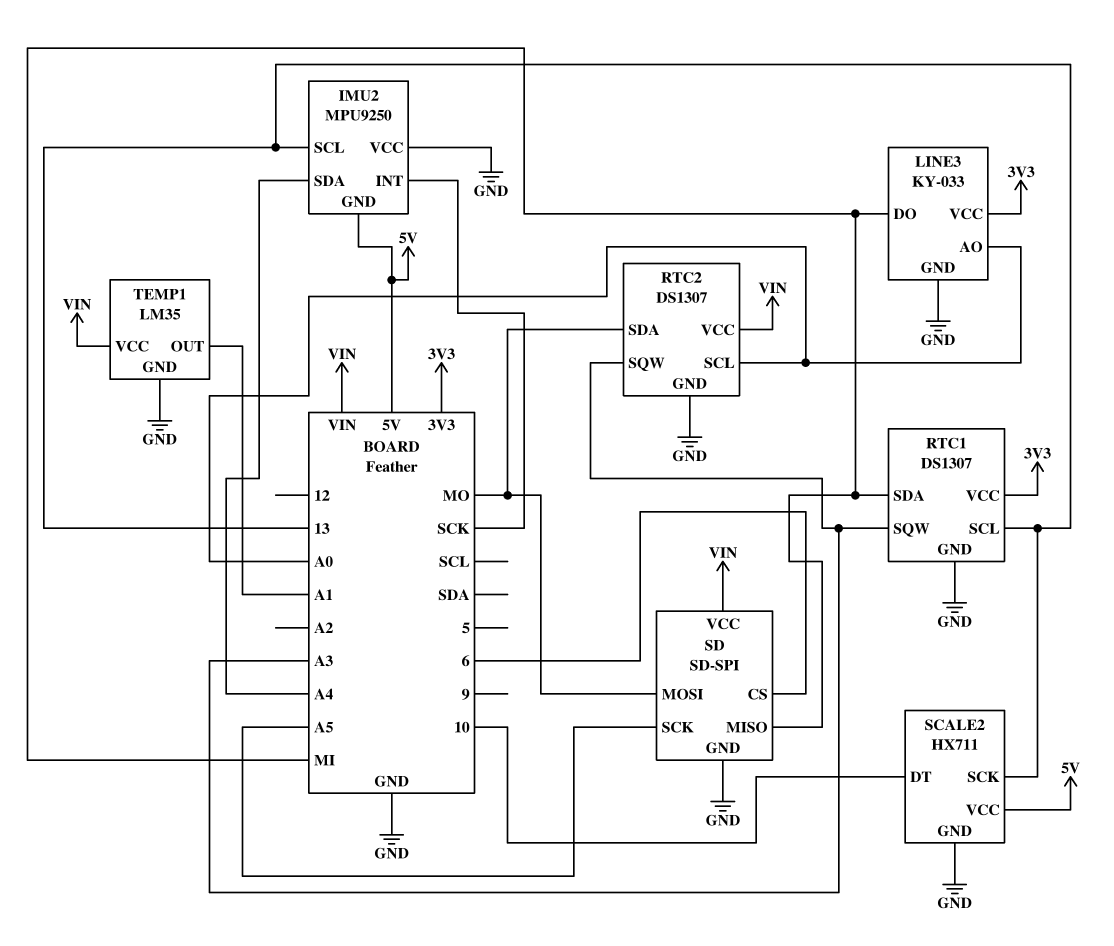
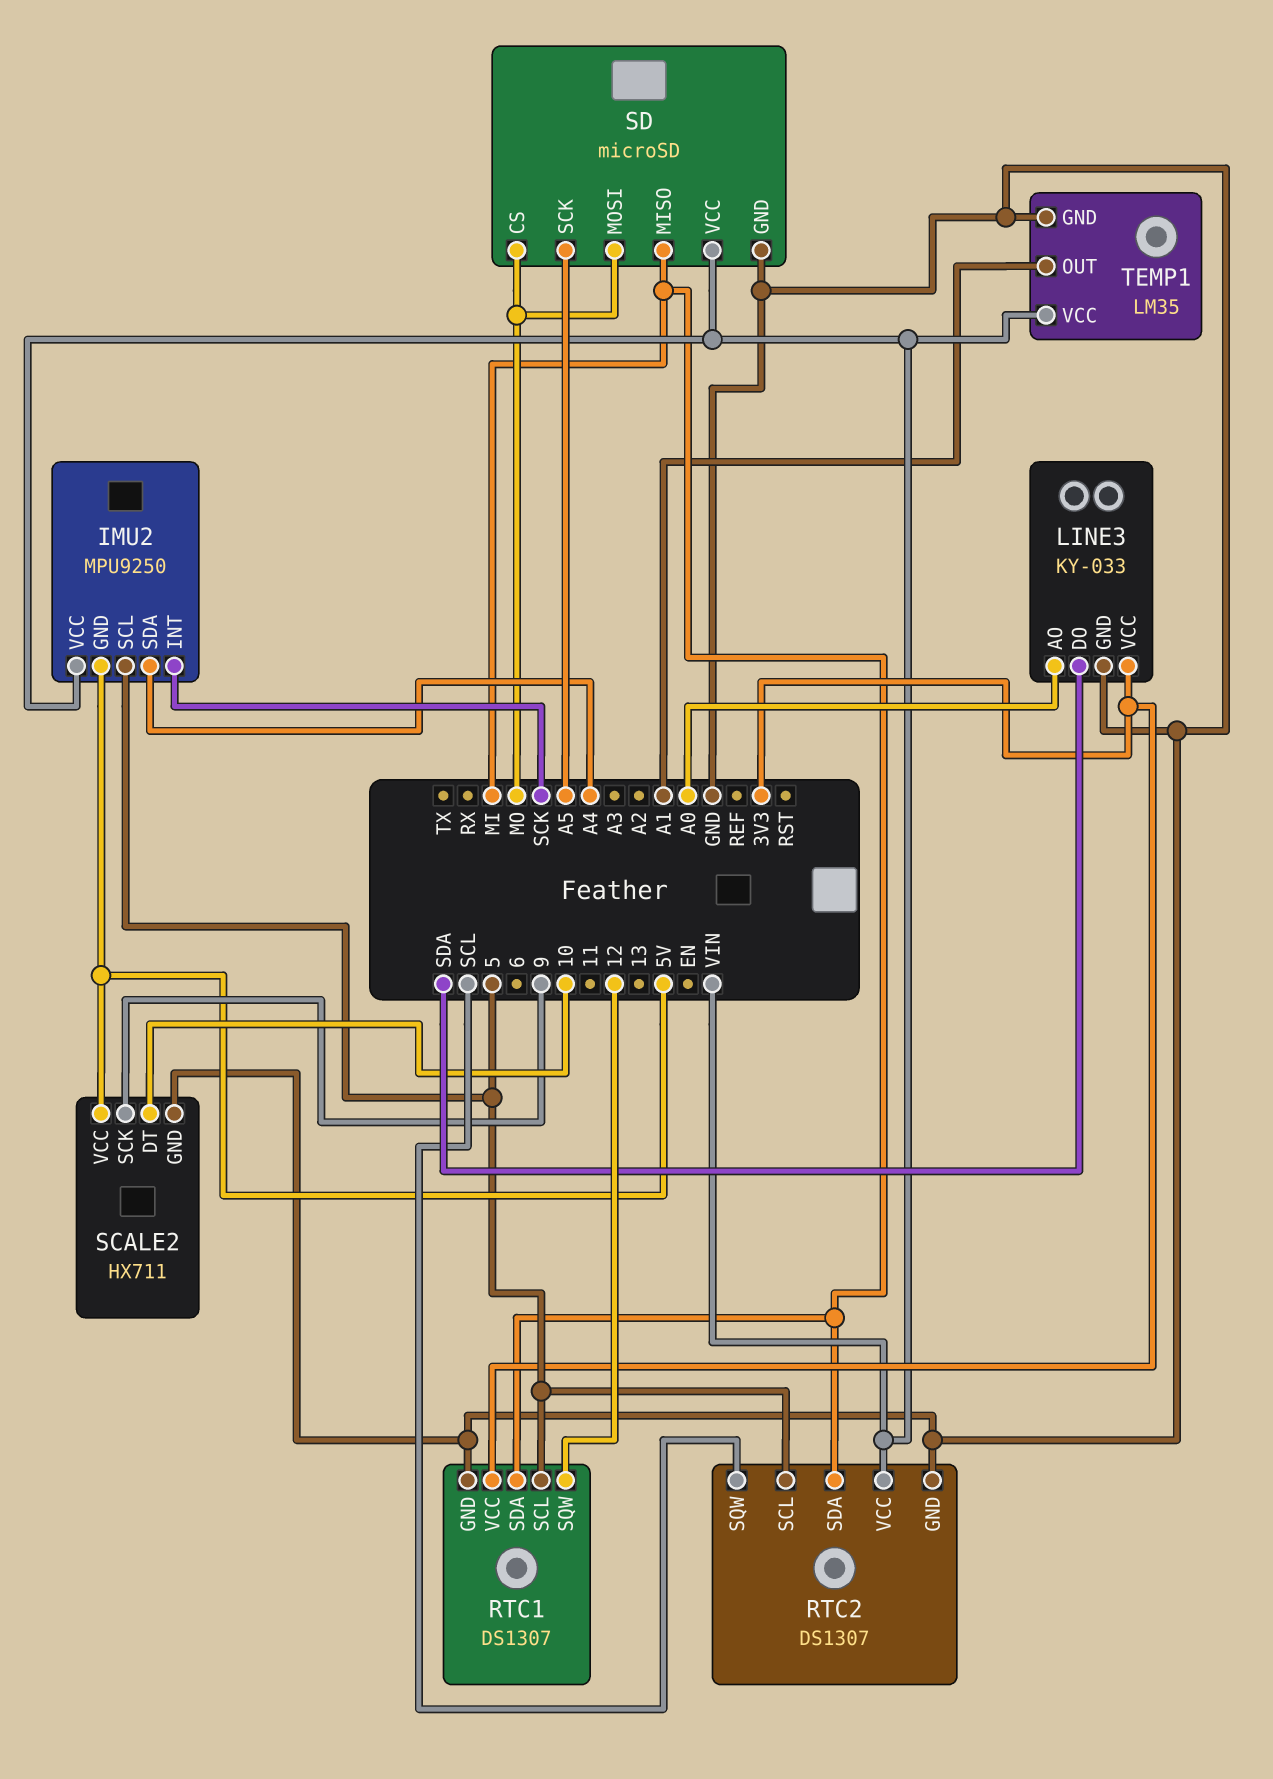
IMU2 pin SCL: 13 -> 5
IMU2 pin VCC: GND -> VIN
LINE3 pin DO: MI -> SDA
RTC1 pin SCL: 13 -> 5
RTC1 pin SQW: A3 -> 12
RTC2 pin SCL: A0 -> 5
RTC2 pin SDA: MO -> MI
RTC2 pin SQW: A3 -> SCL
SCALE2 pin SCK: 13 -> 9
SD: SD-SPI -> microSD
SD pin CS: 6 -> MO

